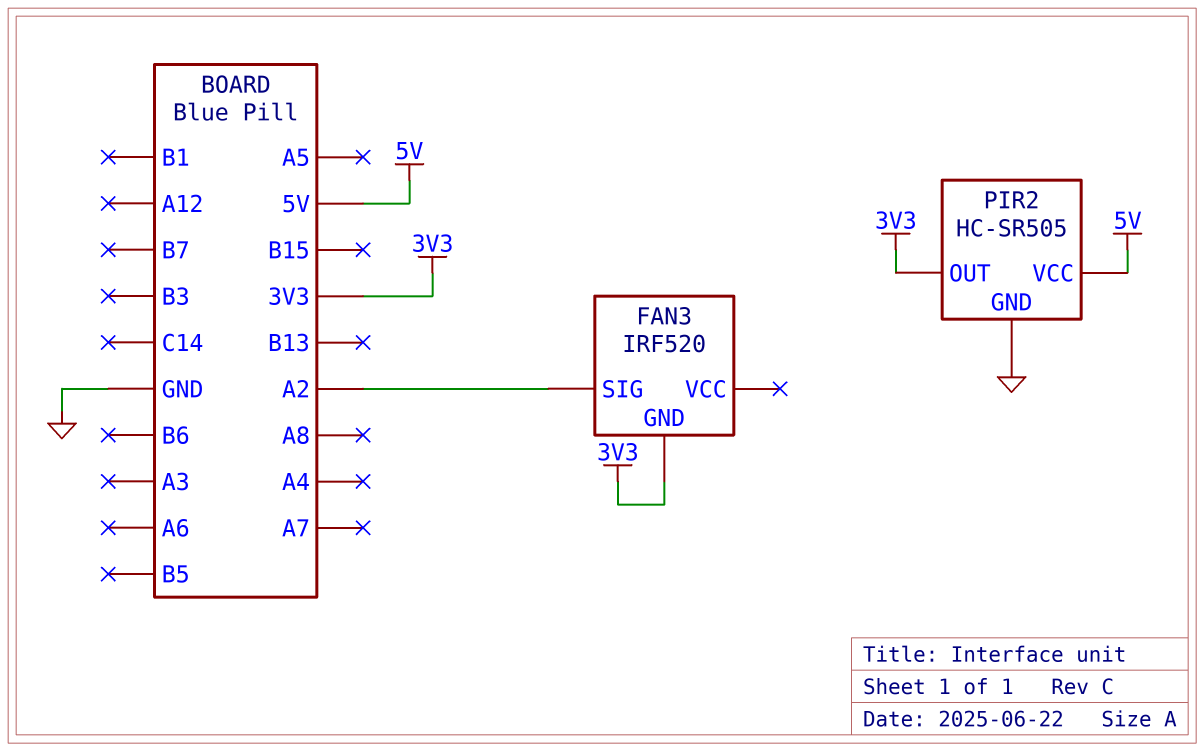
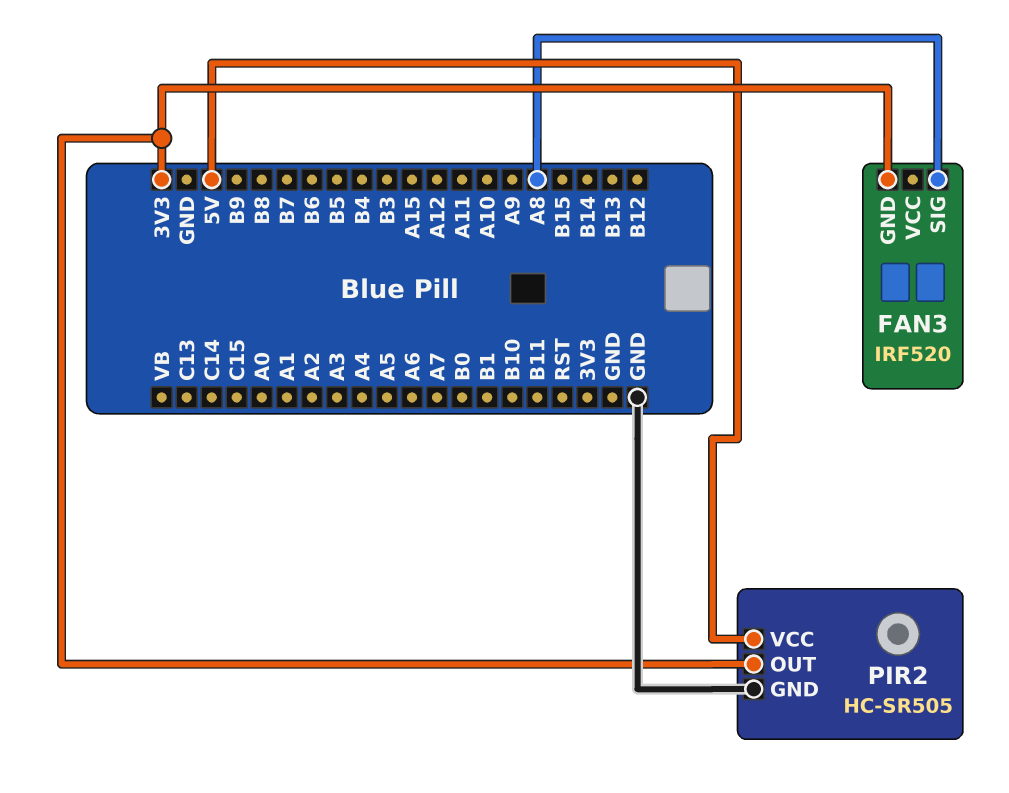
FAN3 pin SIG: A2 -> A8

